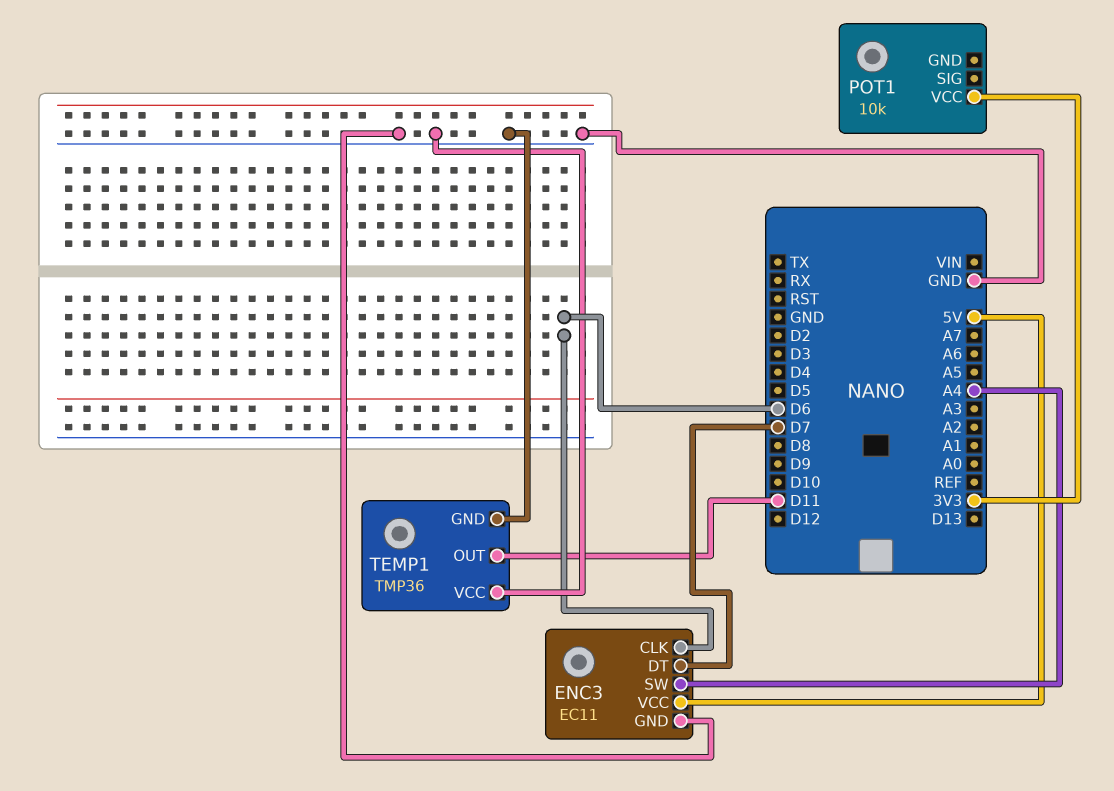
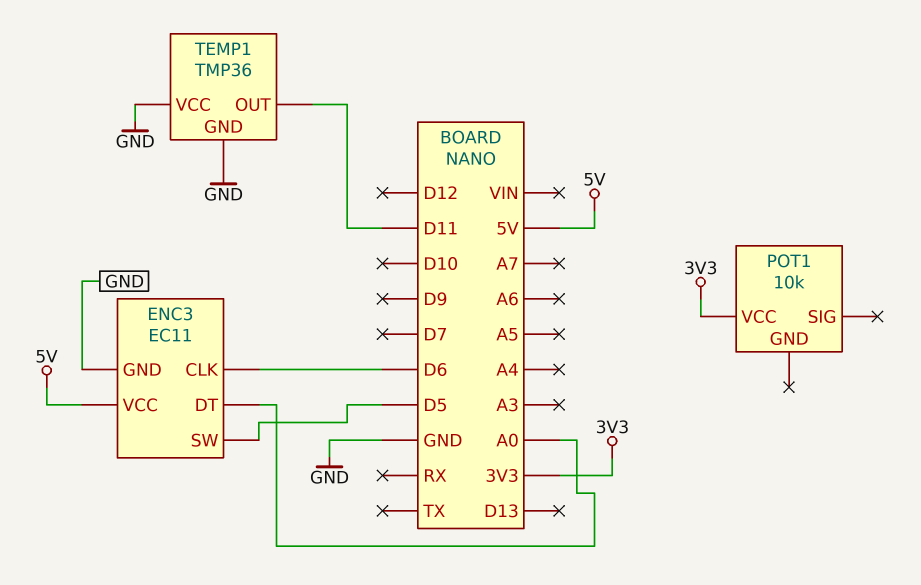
ENC3 pin DT: D7 -> A0
ENC3 pin SW: A4 -> D5

